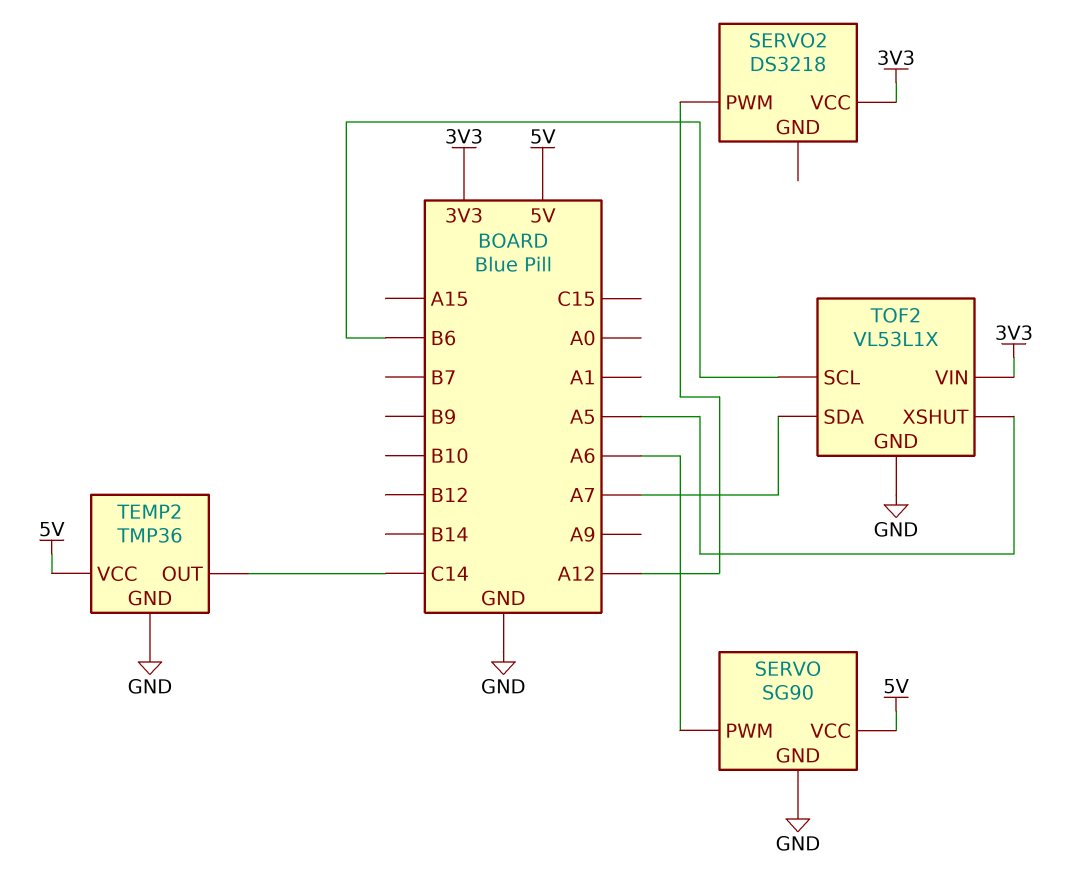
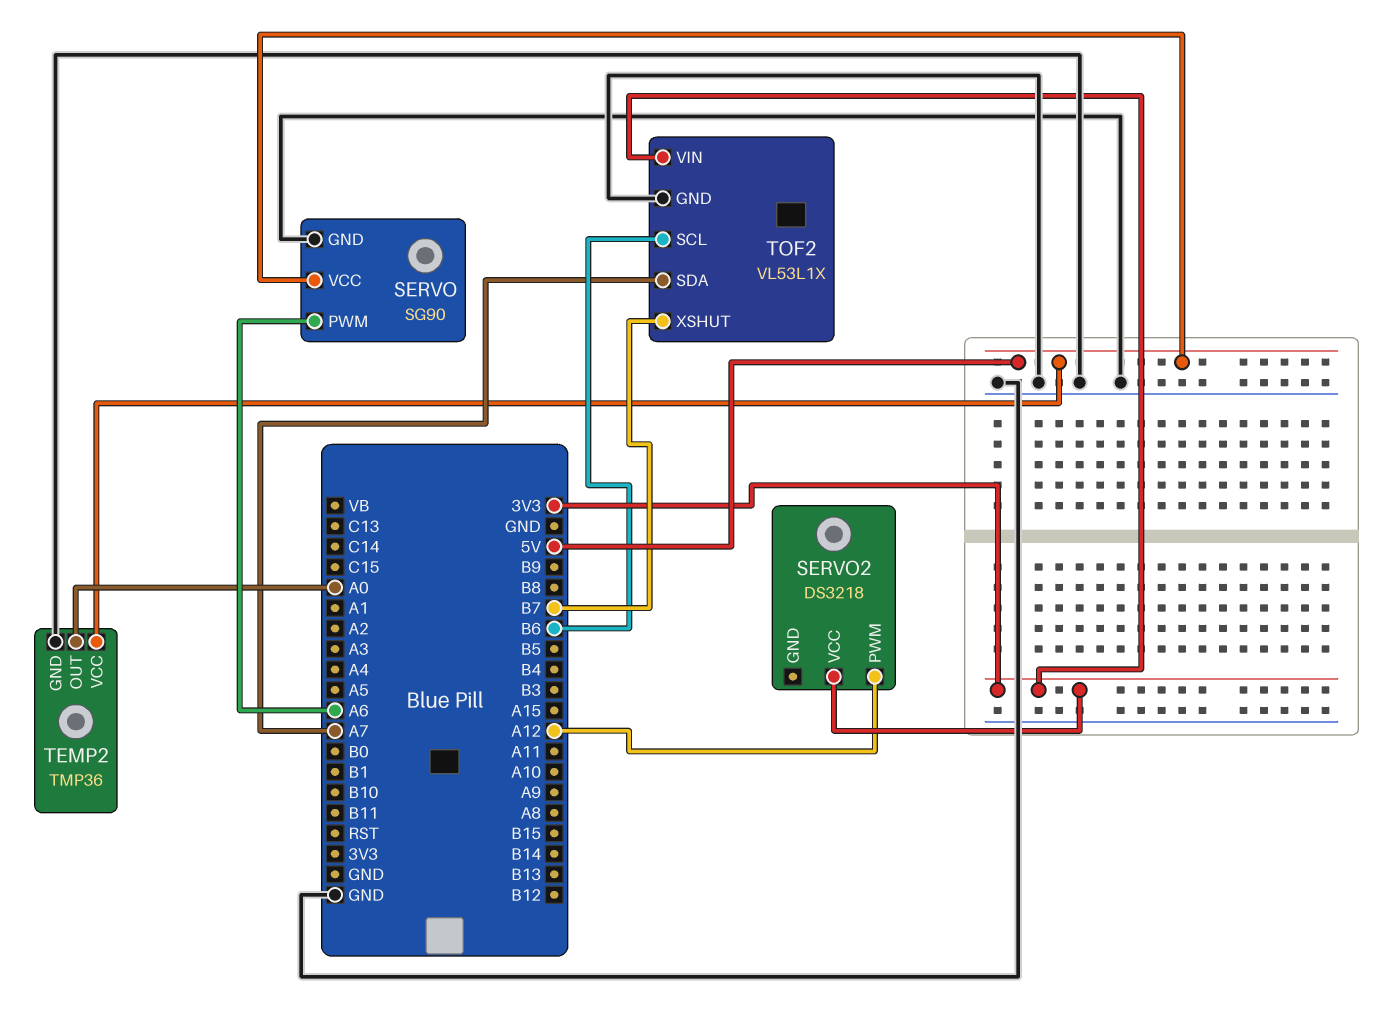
TEMP2 pin OUT: C14 -> A0
TOF2 pin XSHUT: A5 -> B7

